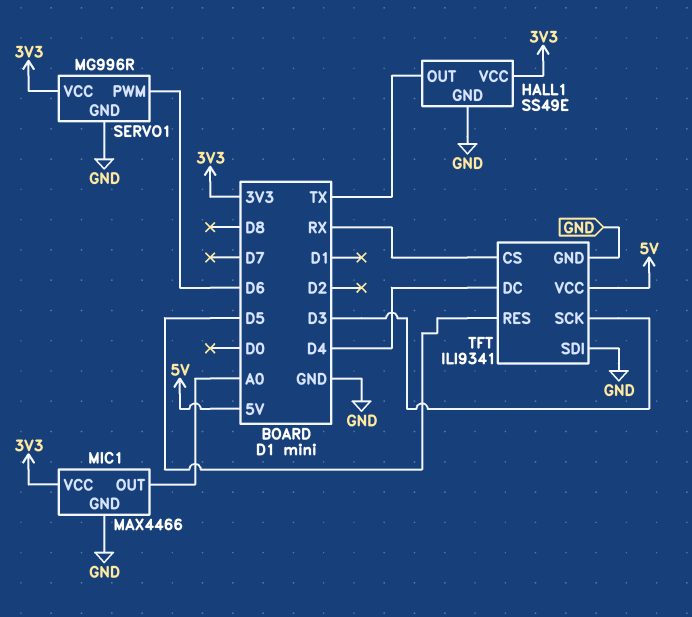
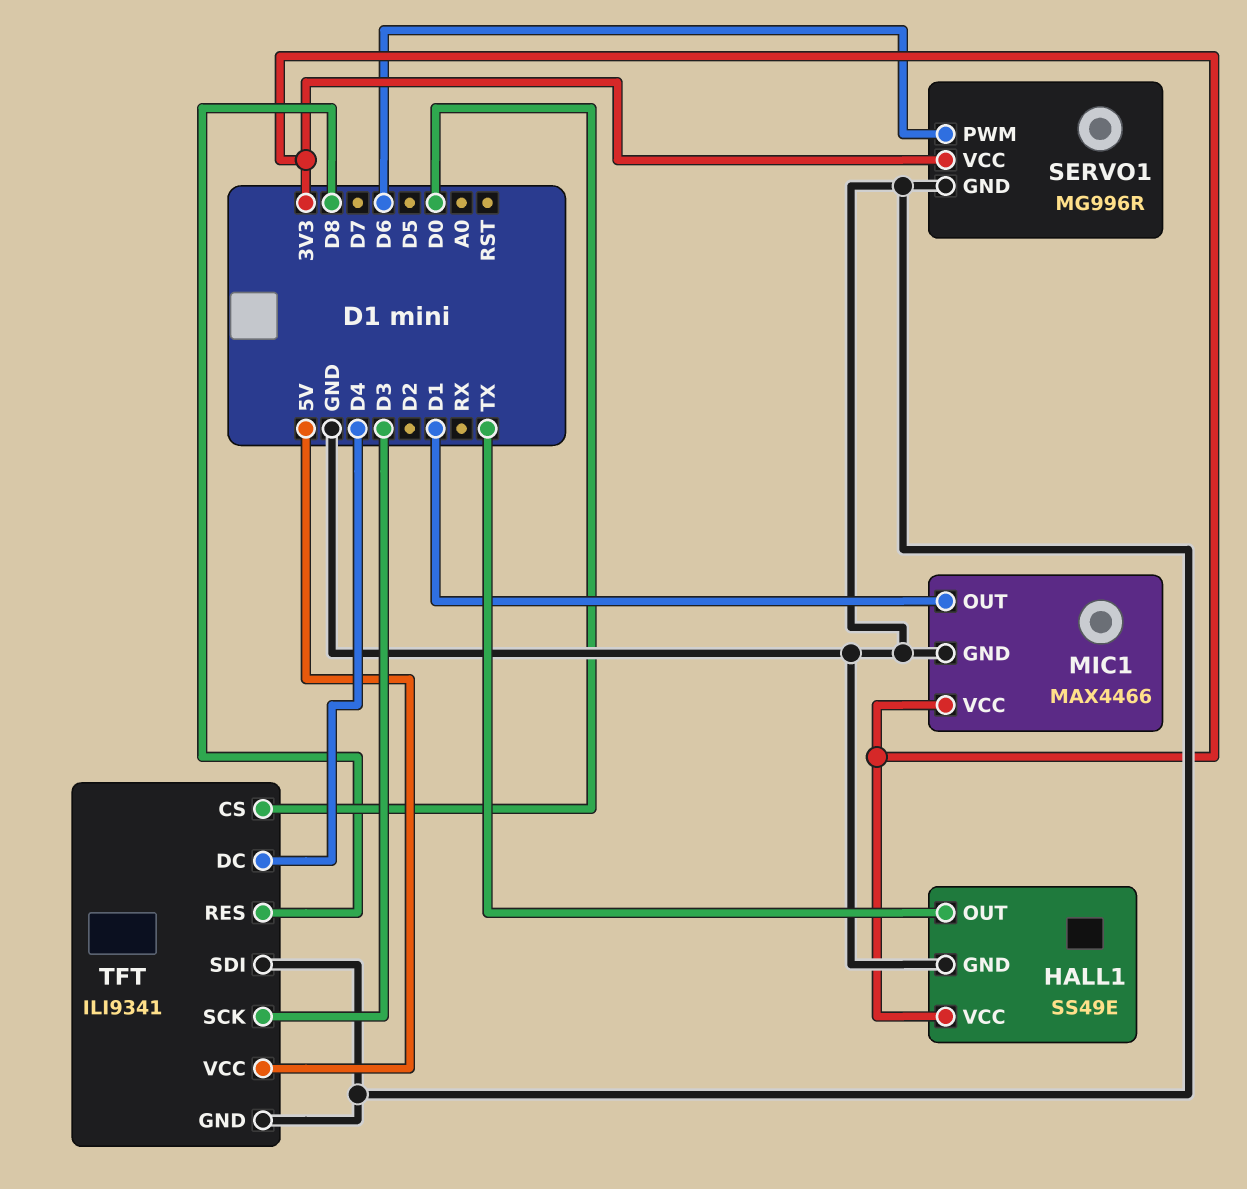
MIC1 pin OUT: A0 -> D1
TFT pin CS: RX -> D0
TFT pin RES: D5 -> D8

